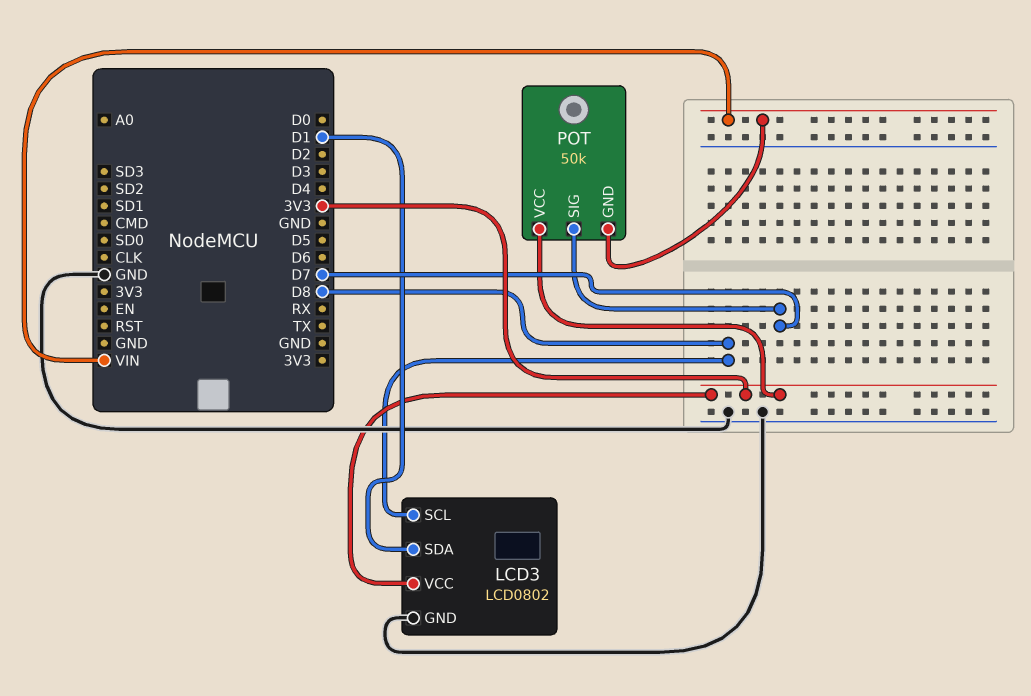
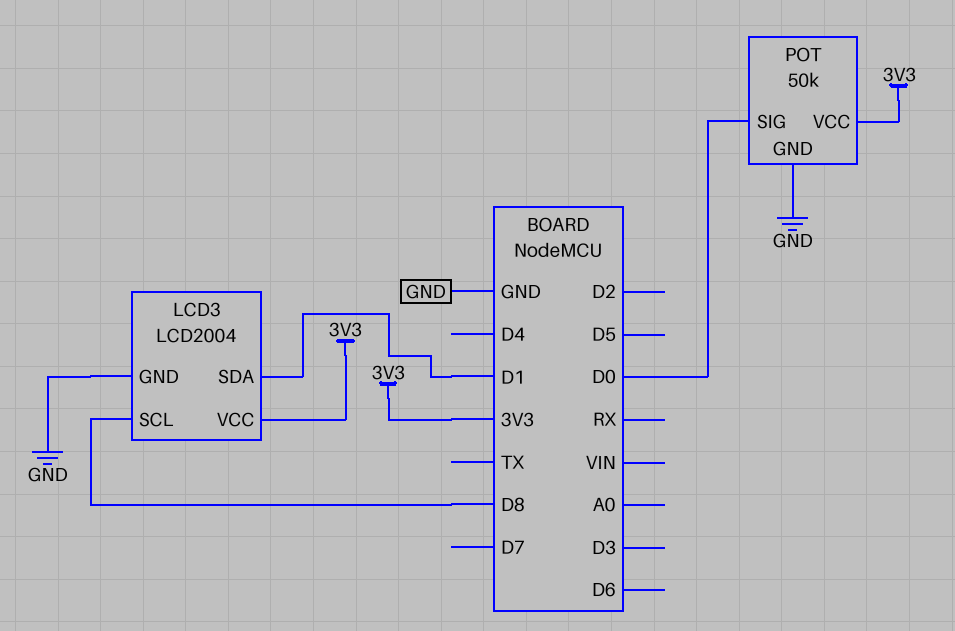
LCD3: LCD0802 -> LCD2004
POT pin GND: VIN -> GND
POT pin SIG: D7 -> D0

